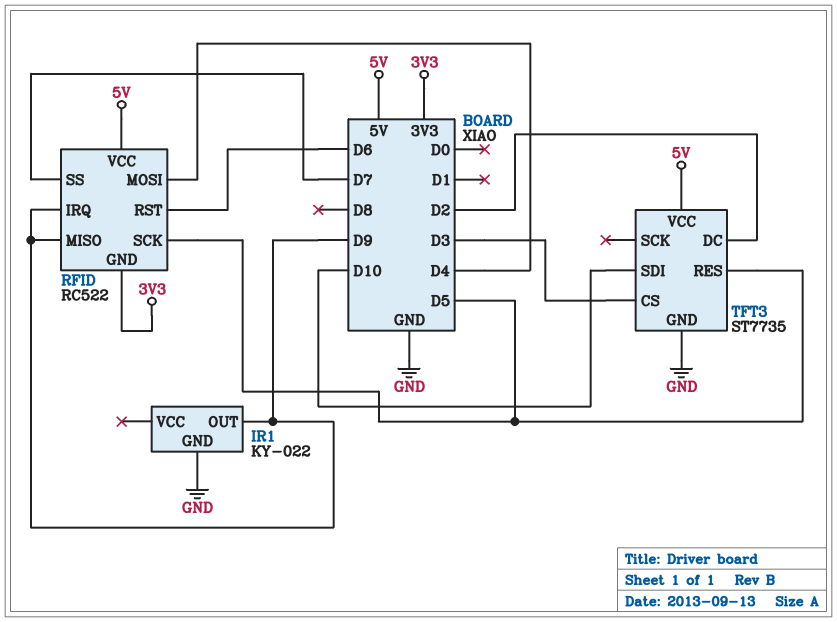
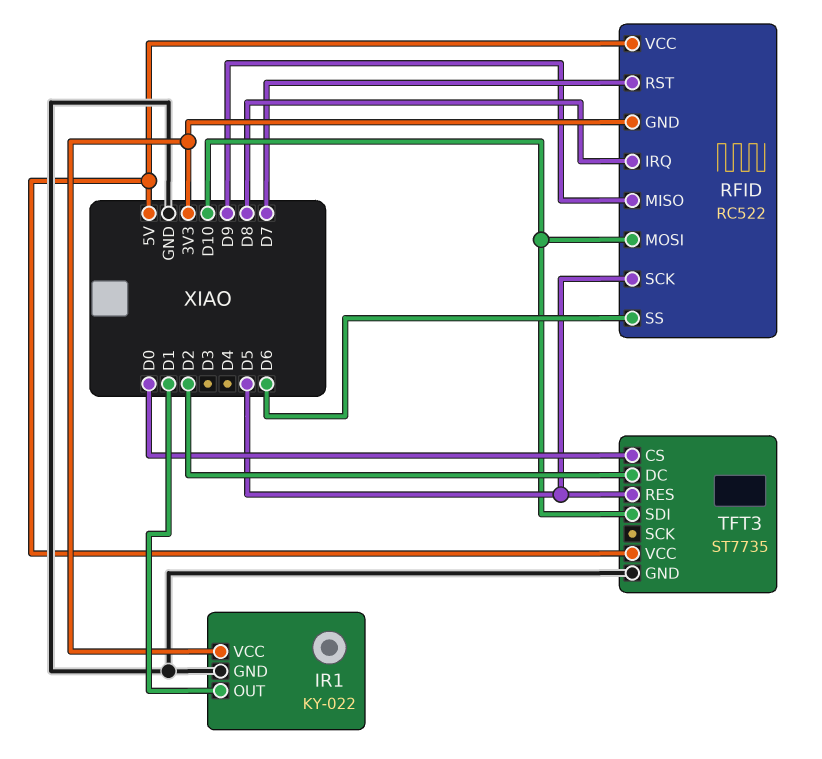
IR1 pin OUT: D9 -> D1
IR1 pin VCC: none -> 3V3
RFID pin IRQ: D9 -> D8
RFID pin MOSI: D4 -> D10
RFID pin RST: D6 -> D7
RFID pin SS: D7 -> D6
TFT3 pin CS: D3 -> D0

